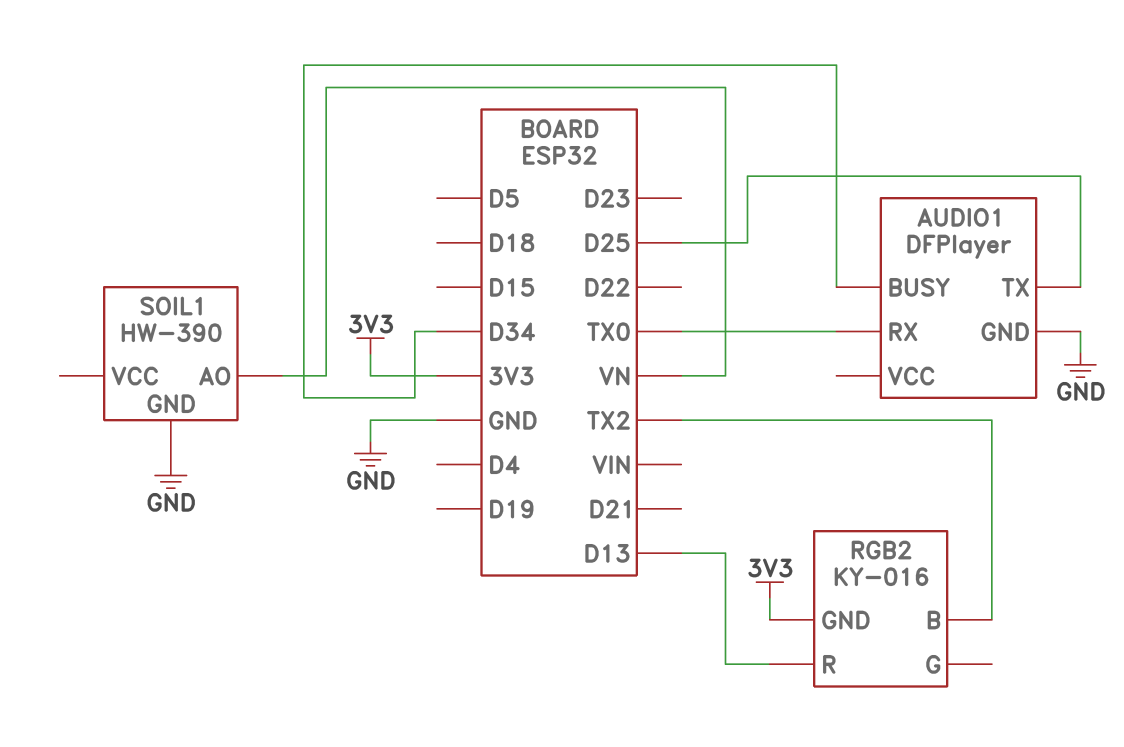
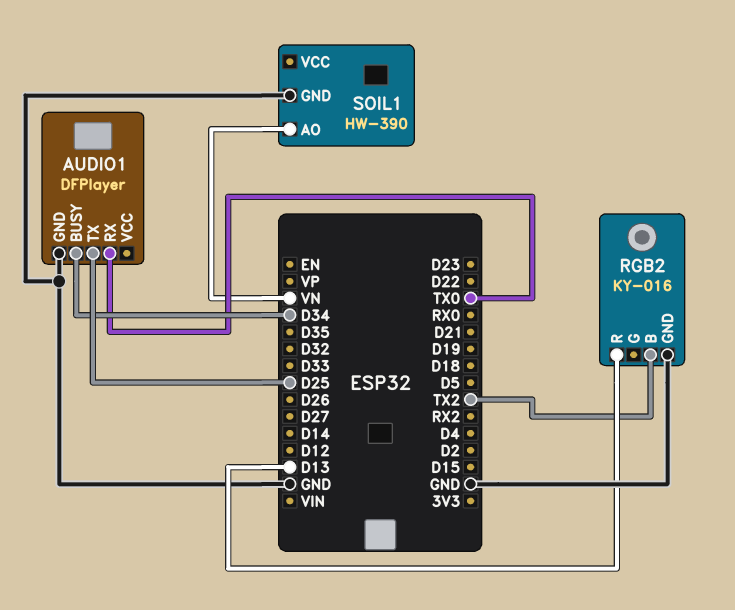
RGB2 pin GND: 3V3 -> GND

